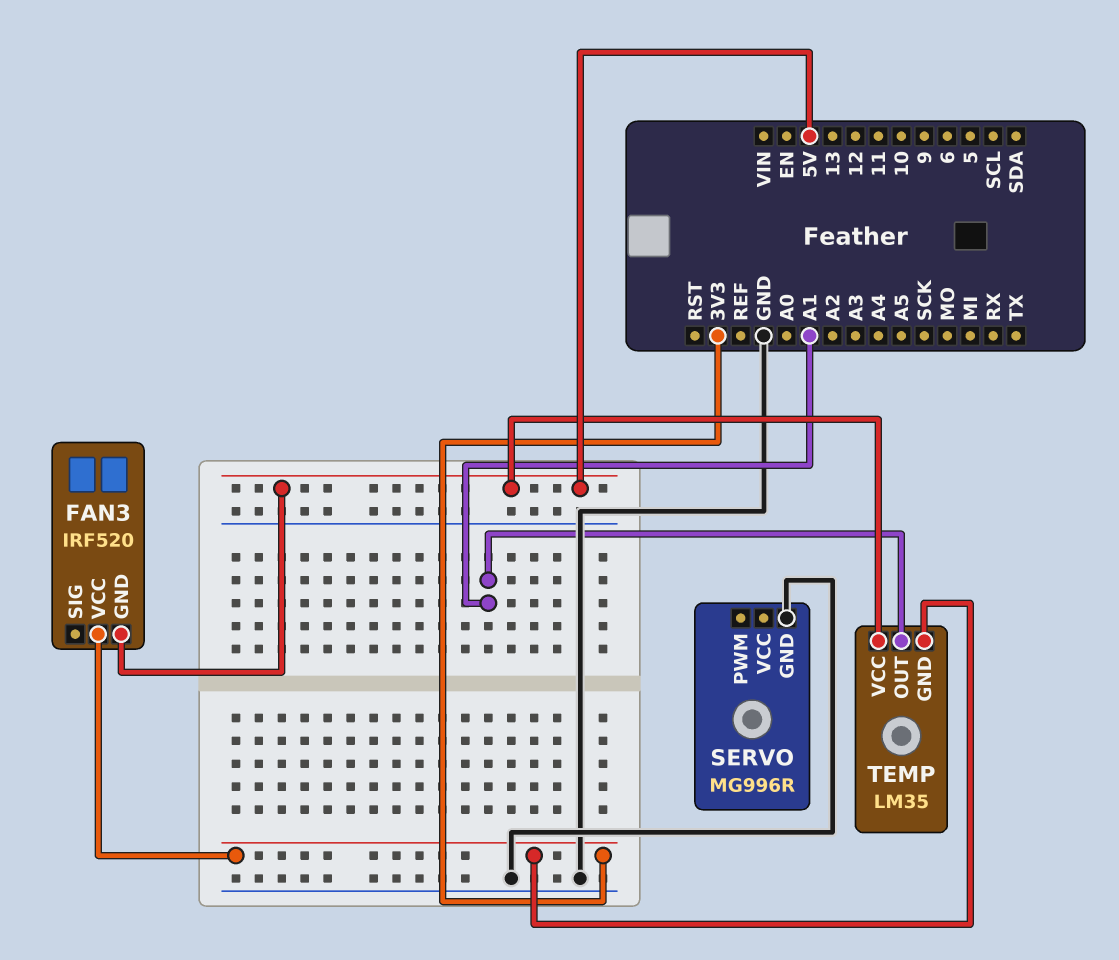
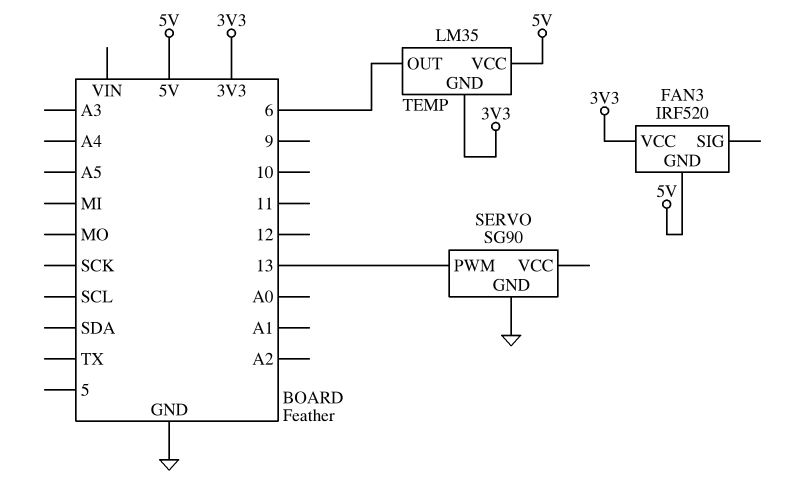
SERVO: MG996R -> SG90
SERVO pin PWM: none -> 13
TEMP pin OUT: A1 -> 6

